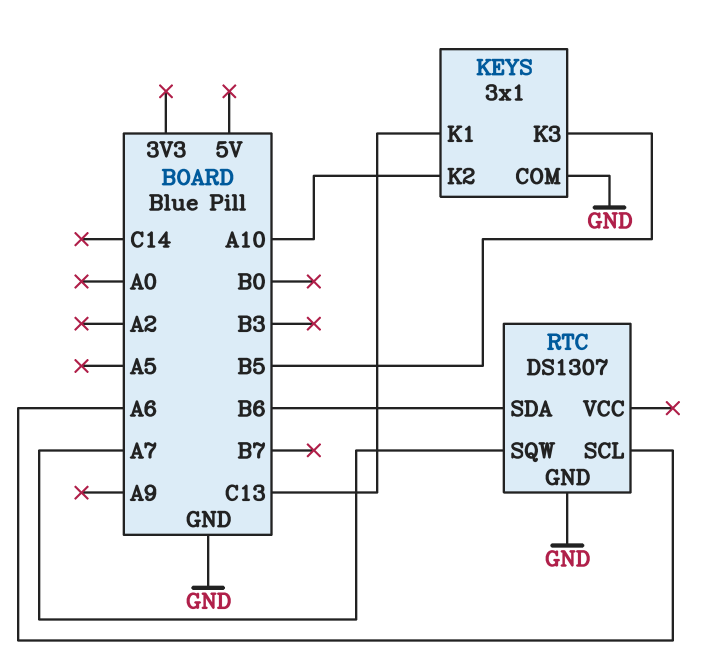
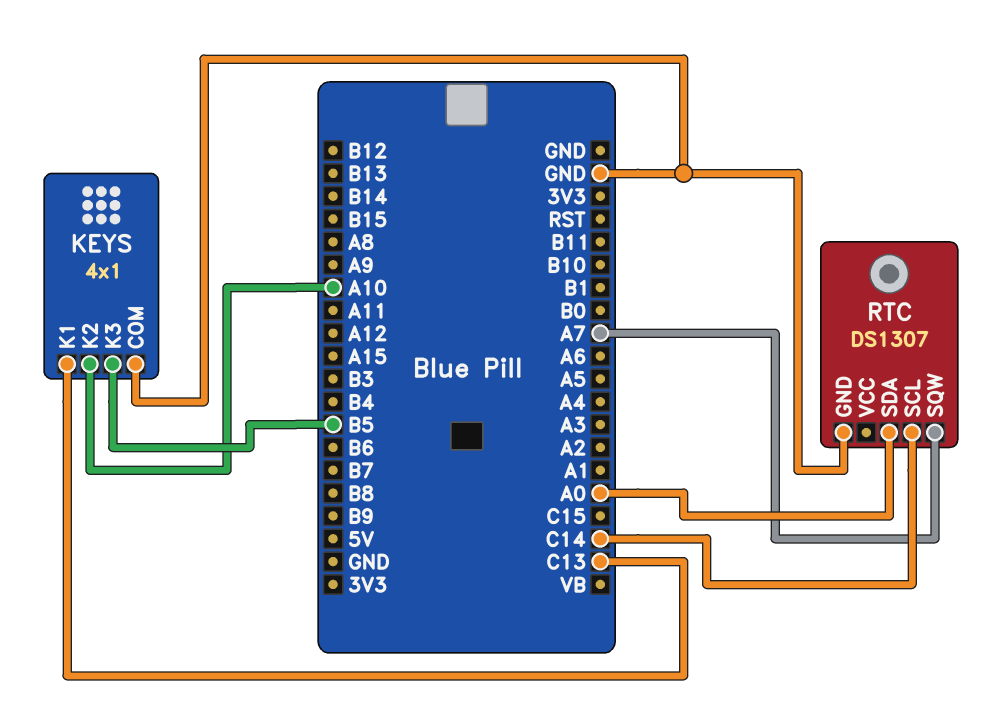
KEYS: 3x1 -> 4x1
RTC pin SCL: A6 -> C14
RTC pin SDA: B6 -> A0

